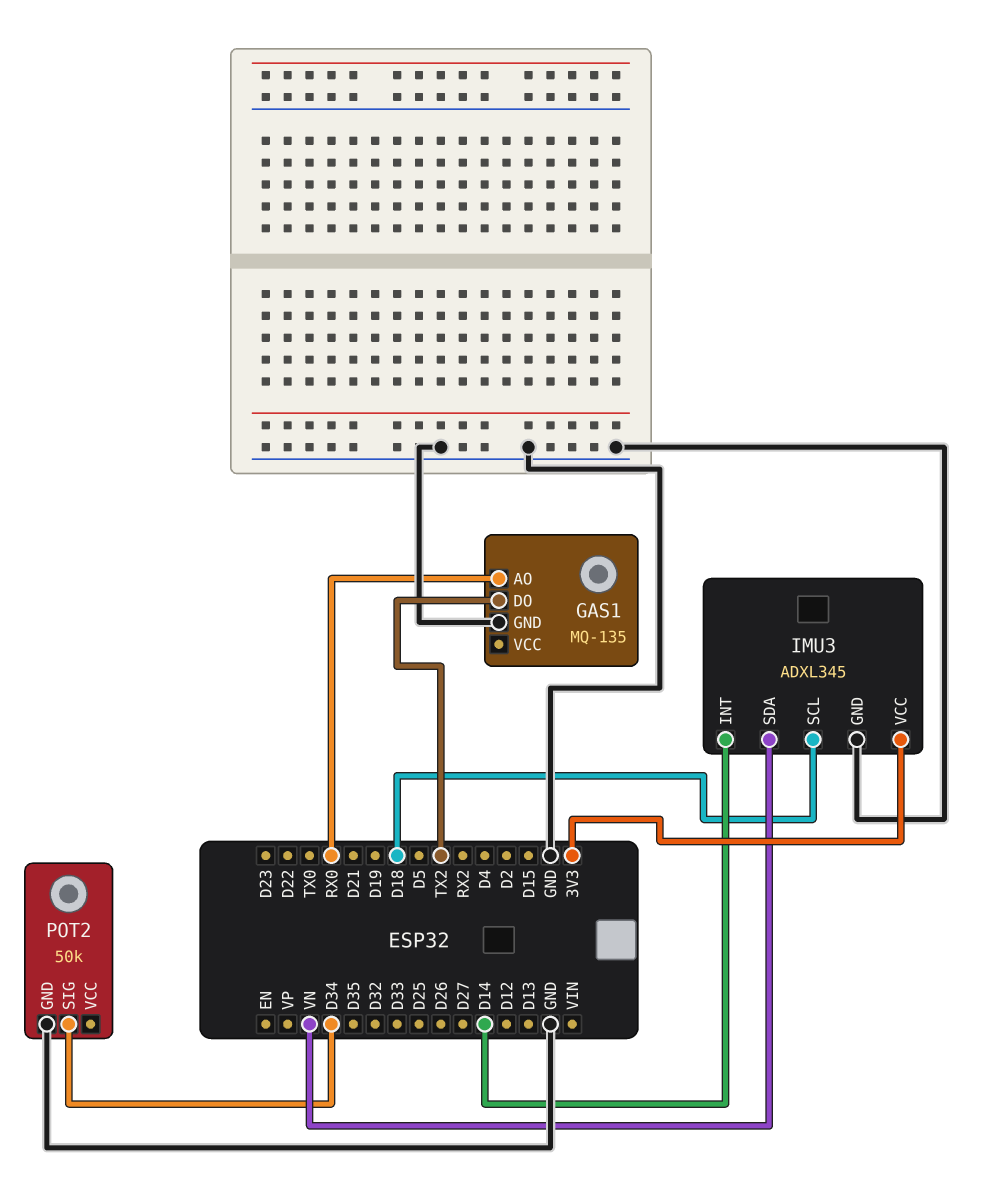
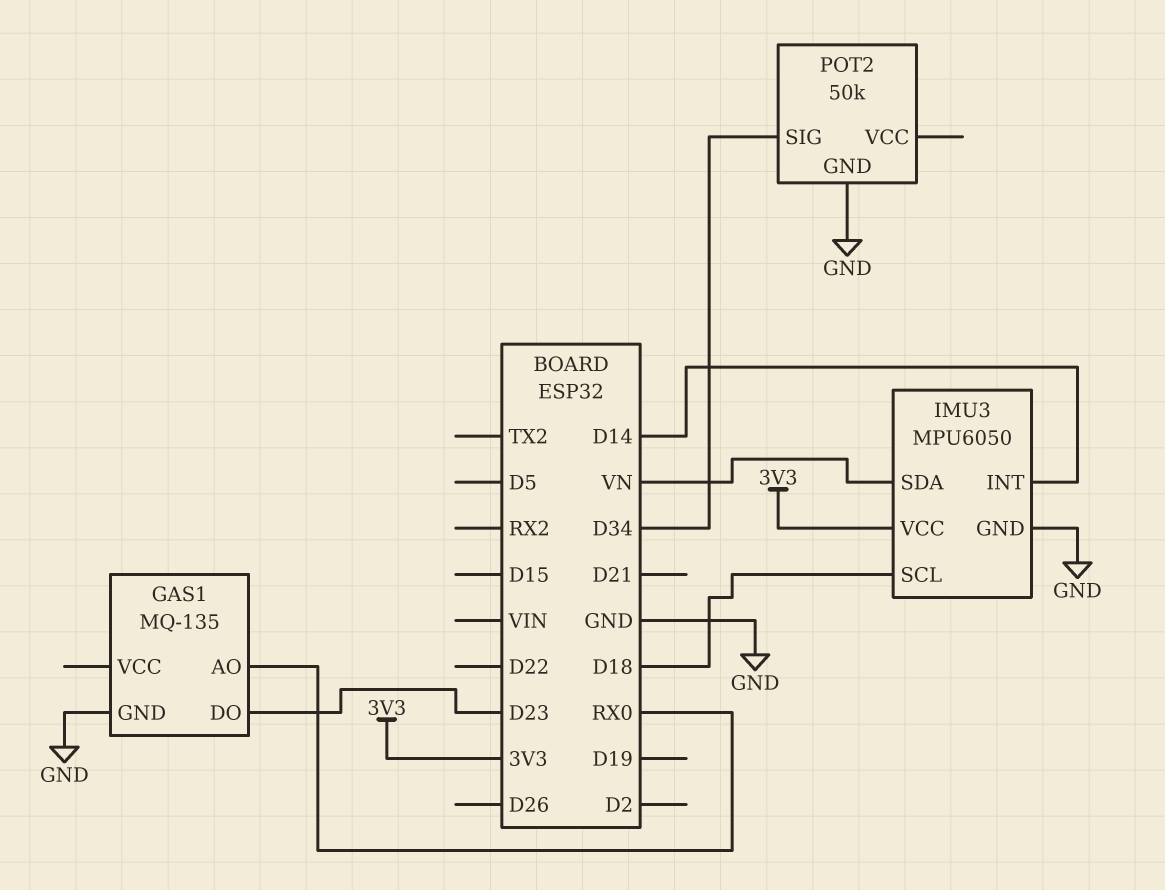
GAS1 pin DO: TX2 -> D23
IMU3: ADXL345 -> MPU6050

